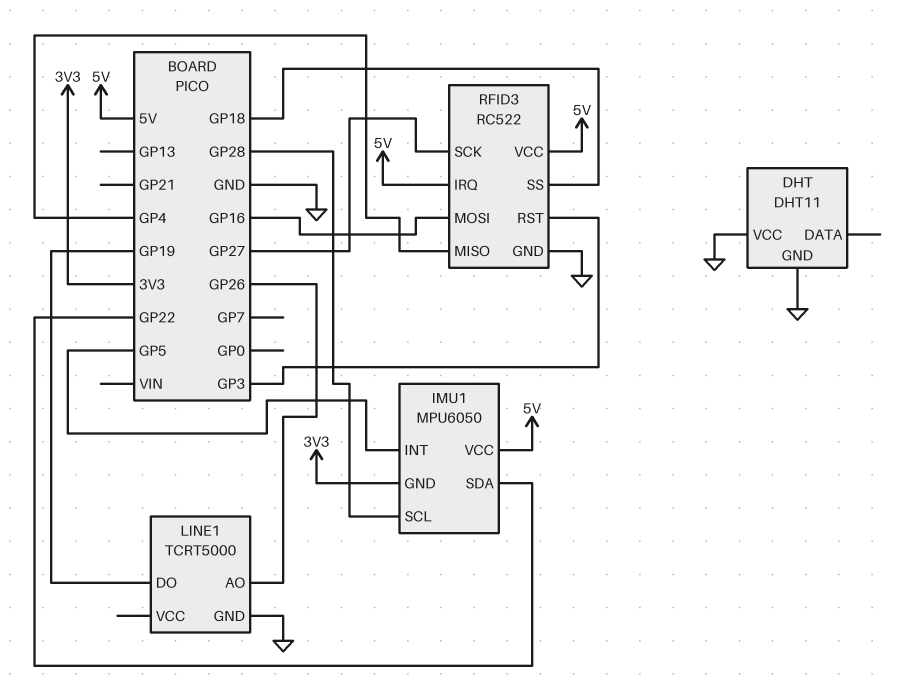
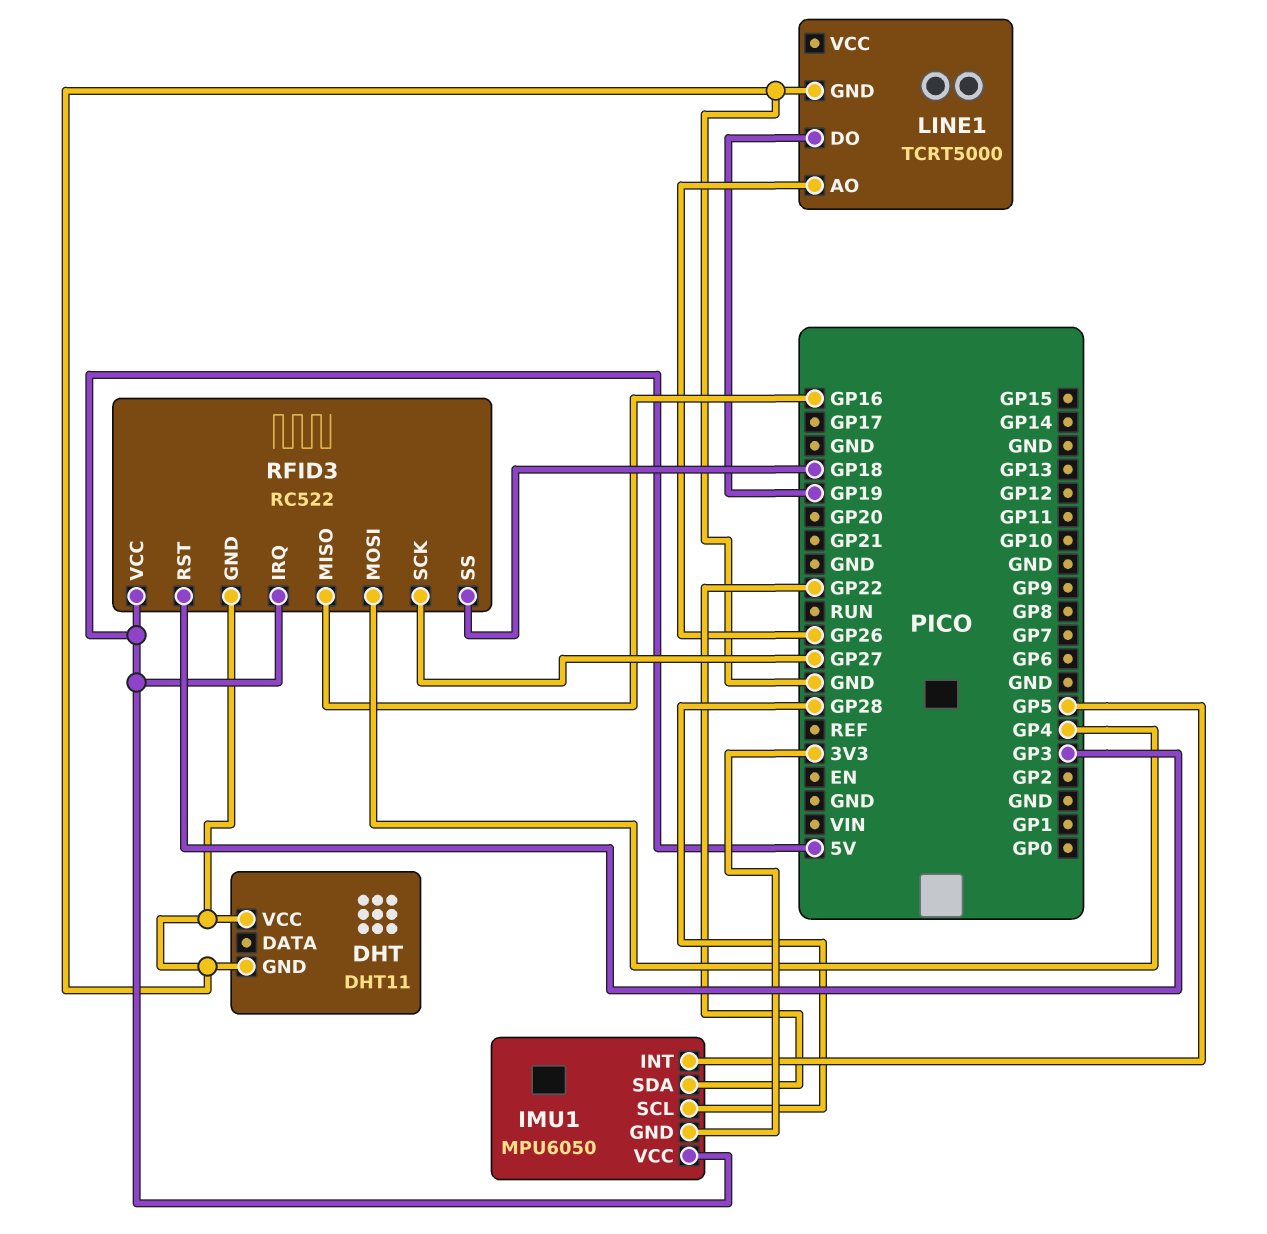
RFID3 pin MISO: GP4 -> GP16
RFID3 pin MOSI: GP16 -> GP4

